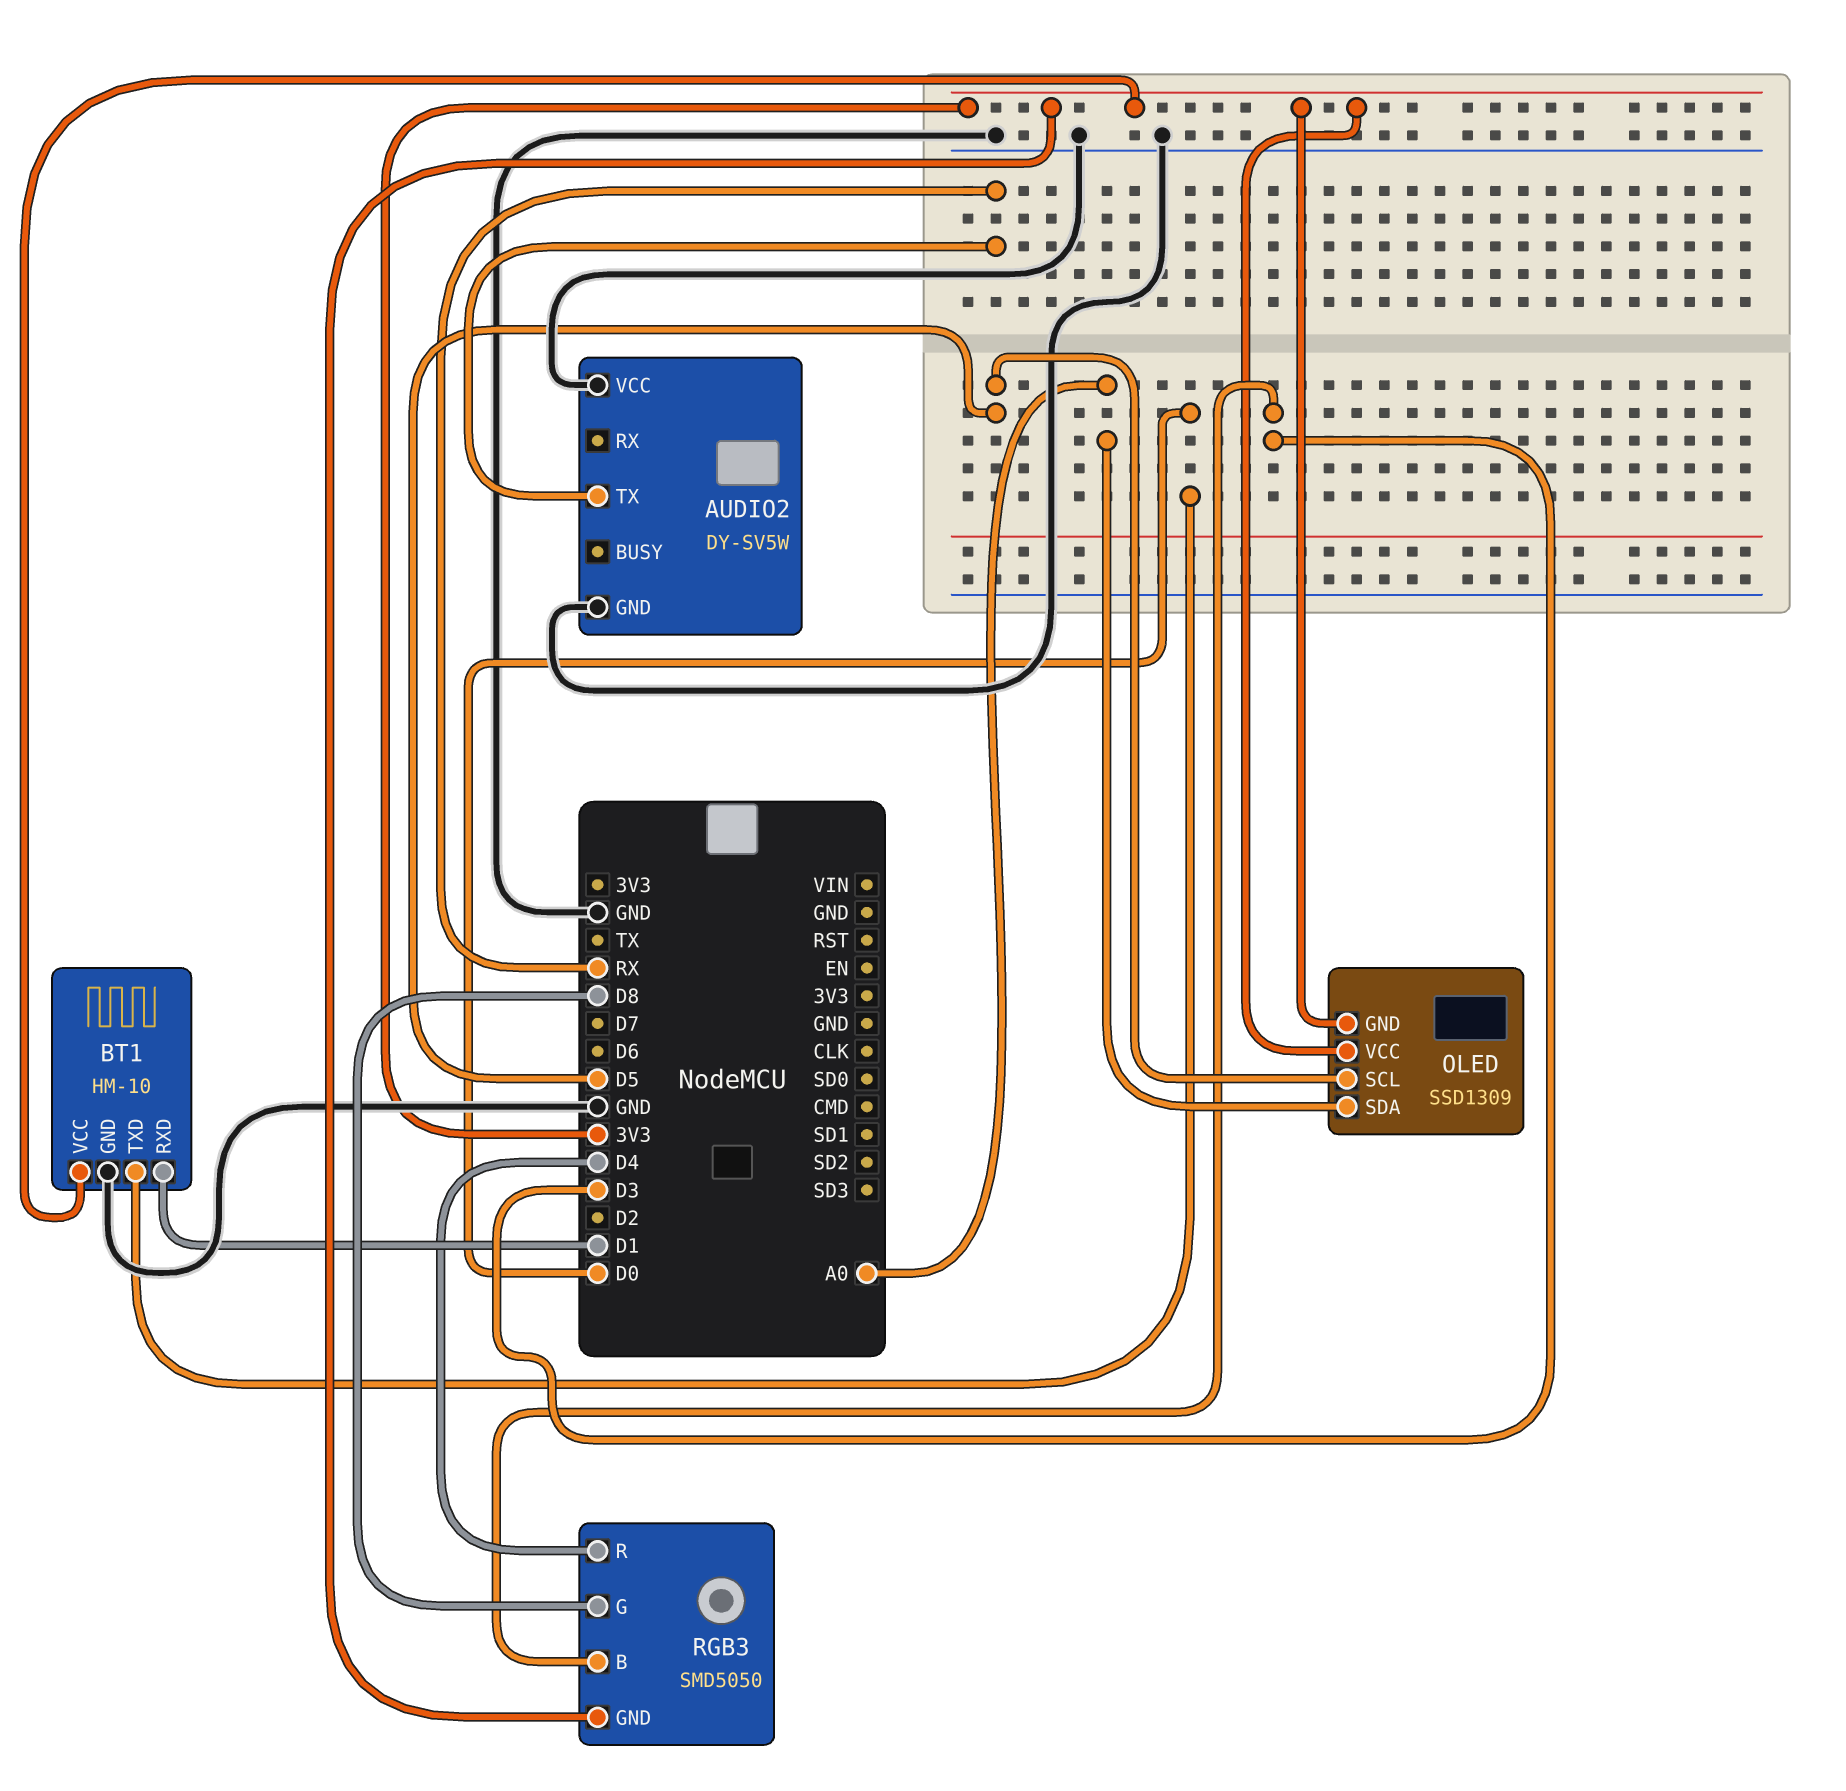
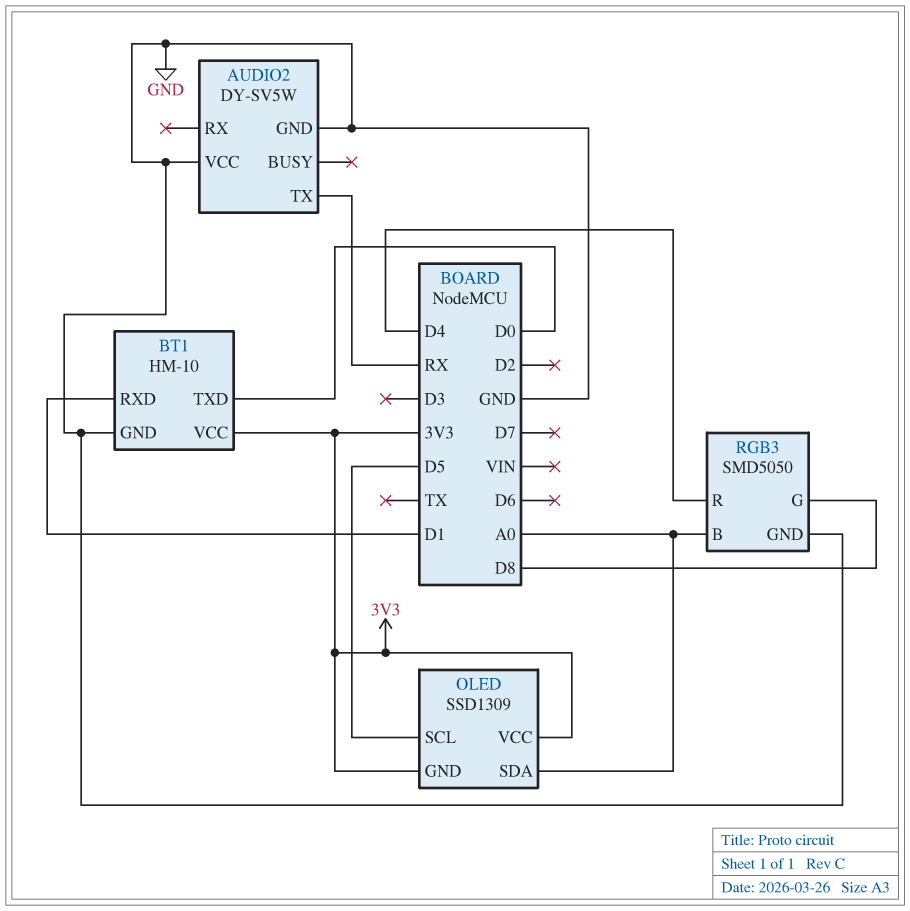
RGB3 pin B: D3 -> A0
RGB3 pin GND: 3V3 -> GND

